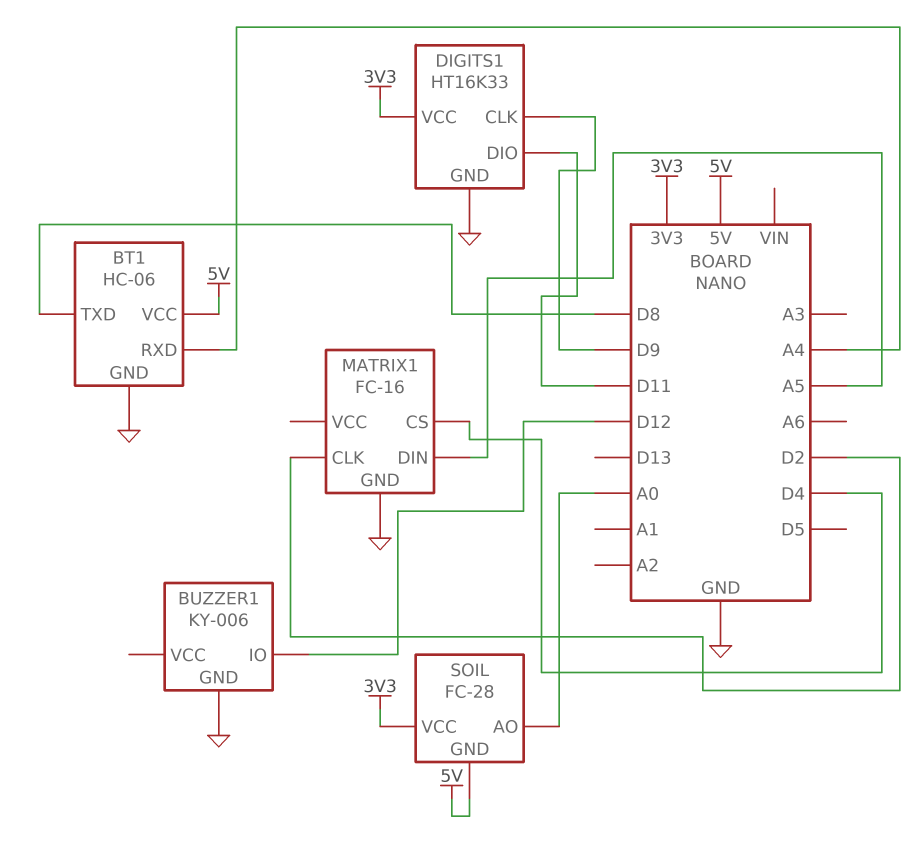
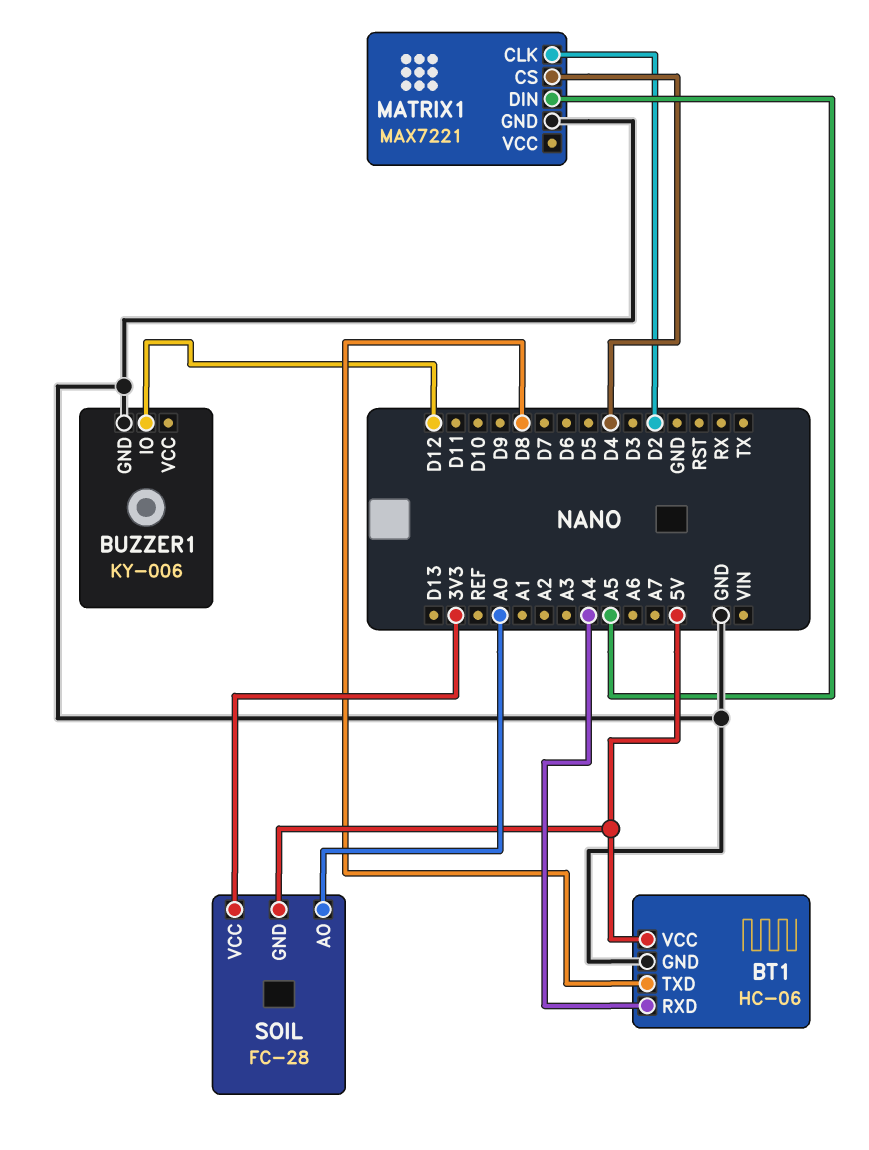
DIGITS1: HT16K33 -> none
DIGITS1 pin CLK: D9 -> none
DIGITS1 pin DIO: D11 -> none
DIGITS1 pin GND: GND -> none
DIGITS1 pin VCC: 3V3 -> none
MATRIX1: FC-16 -> MAX7221

